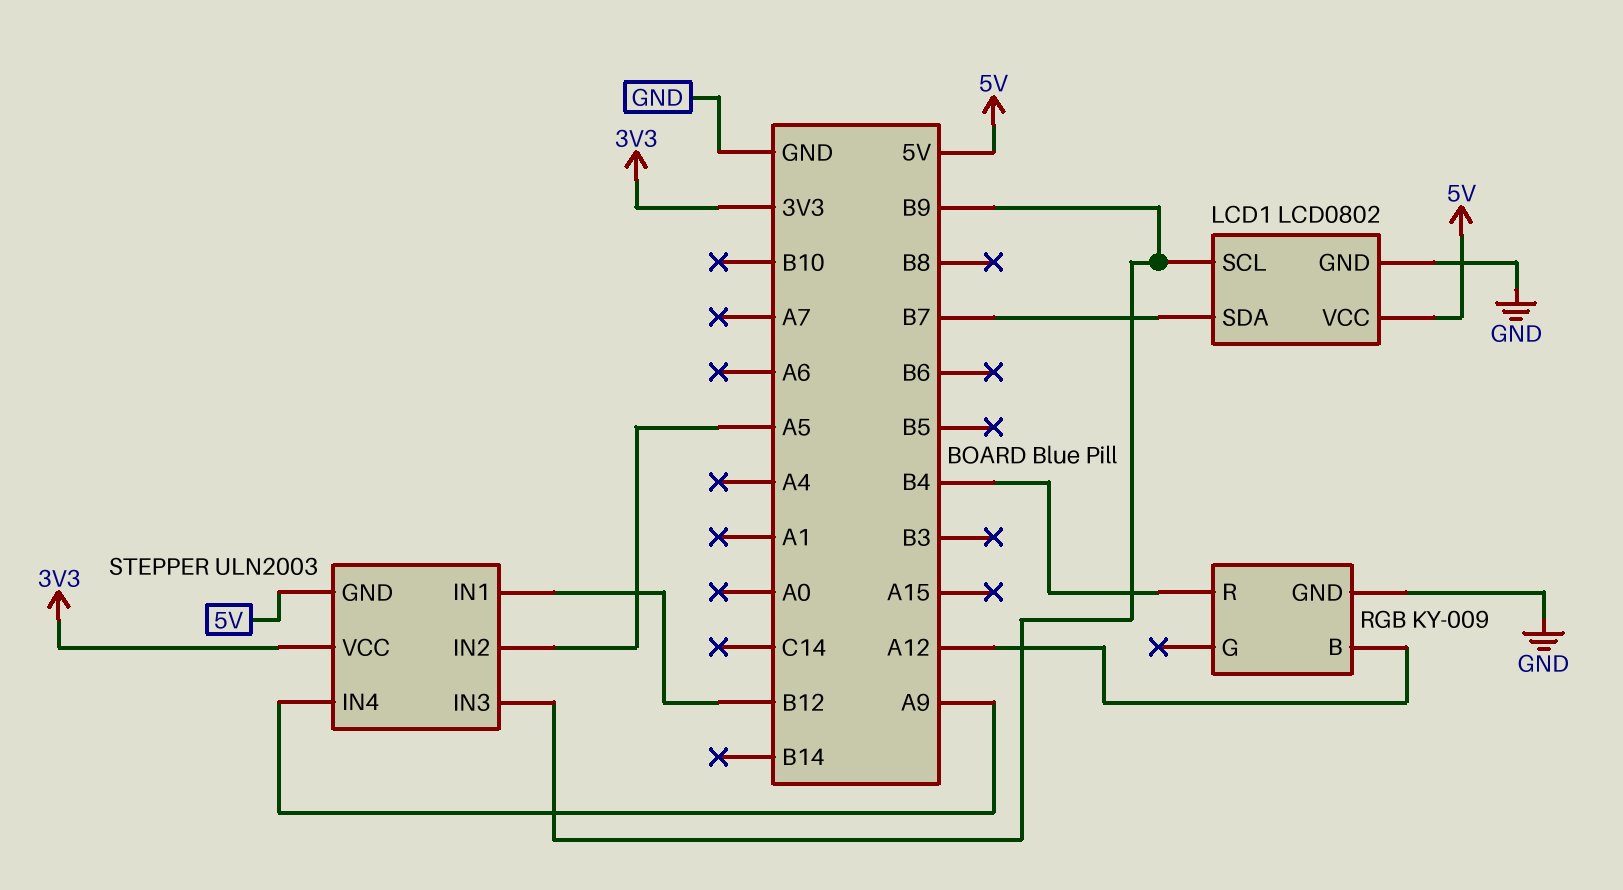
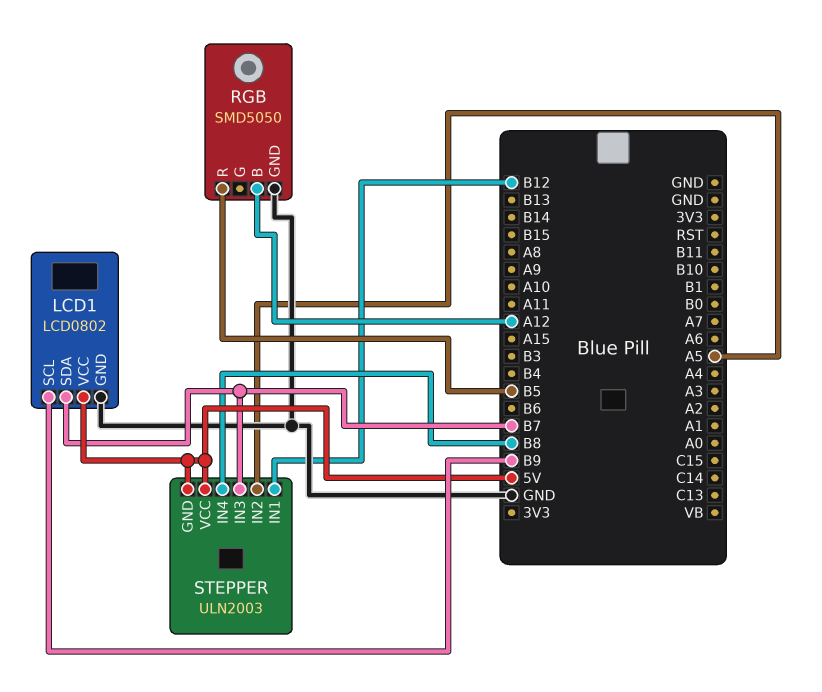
RGB: KY-009 -> SMD5050
RGB pin R: B4 -> B5
STEPPER pin IN3: B9 -> B7
STEPPER pin IN4: A9 -> B8
STEPPER pin VCC: 3V3 -> 5V

